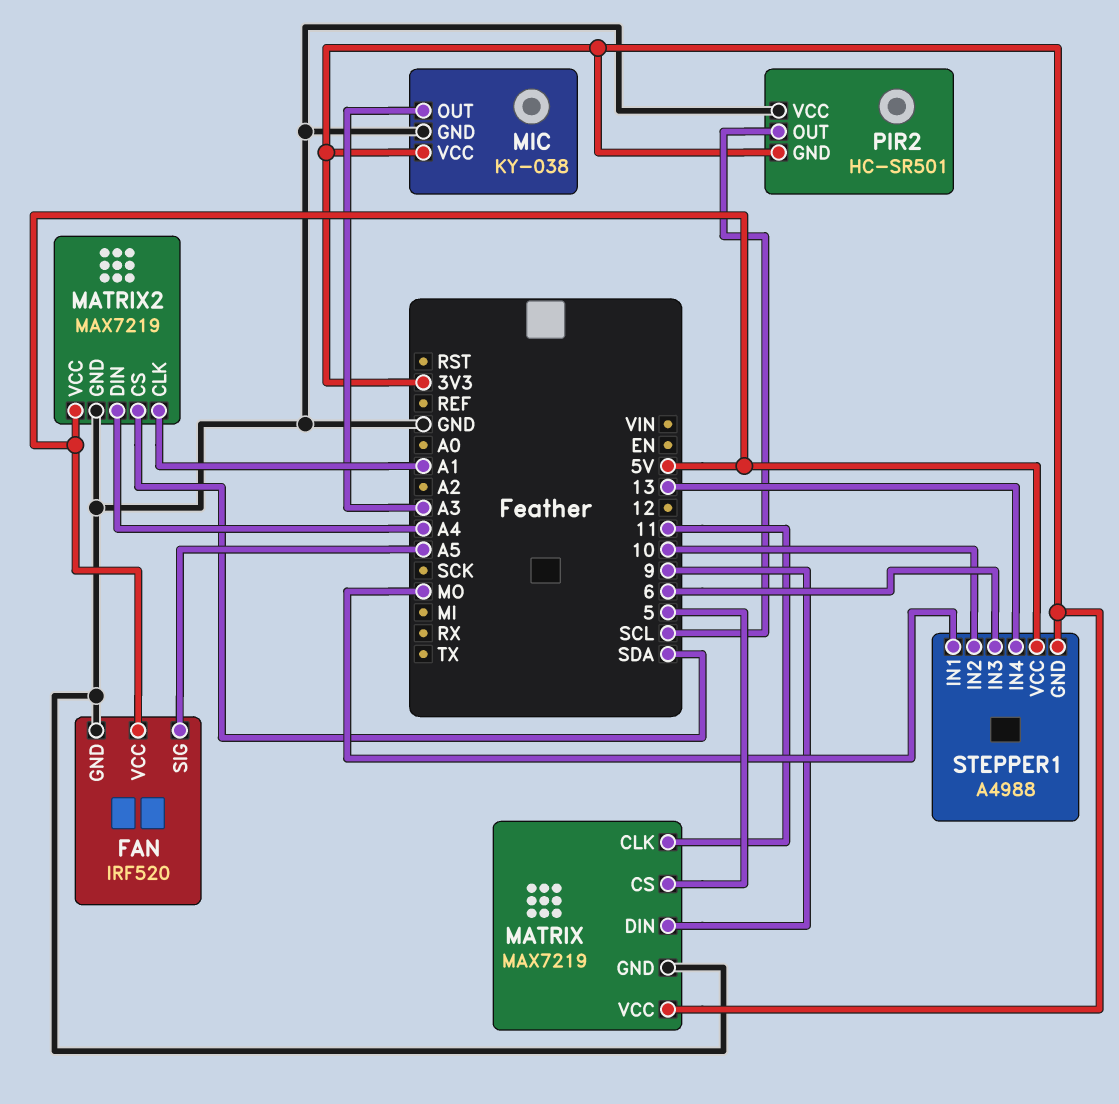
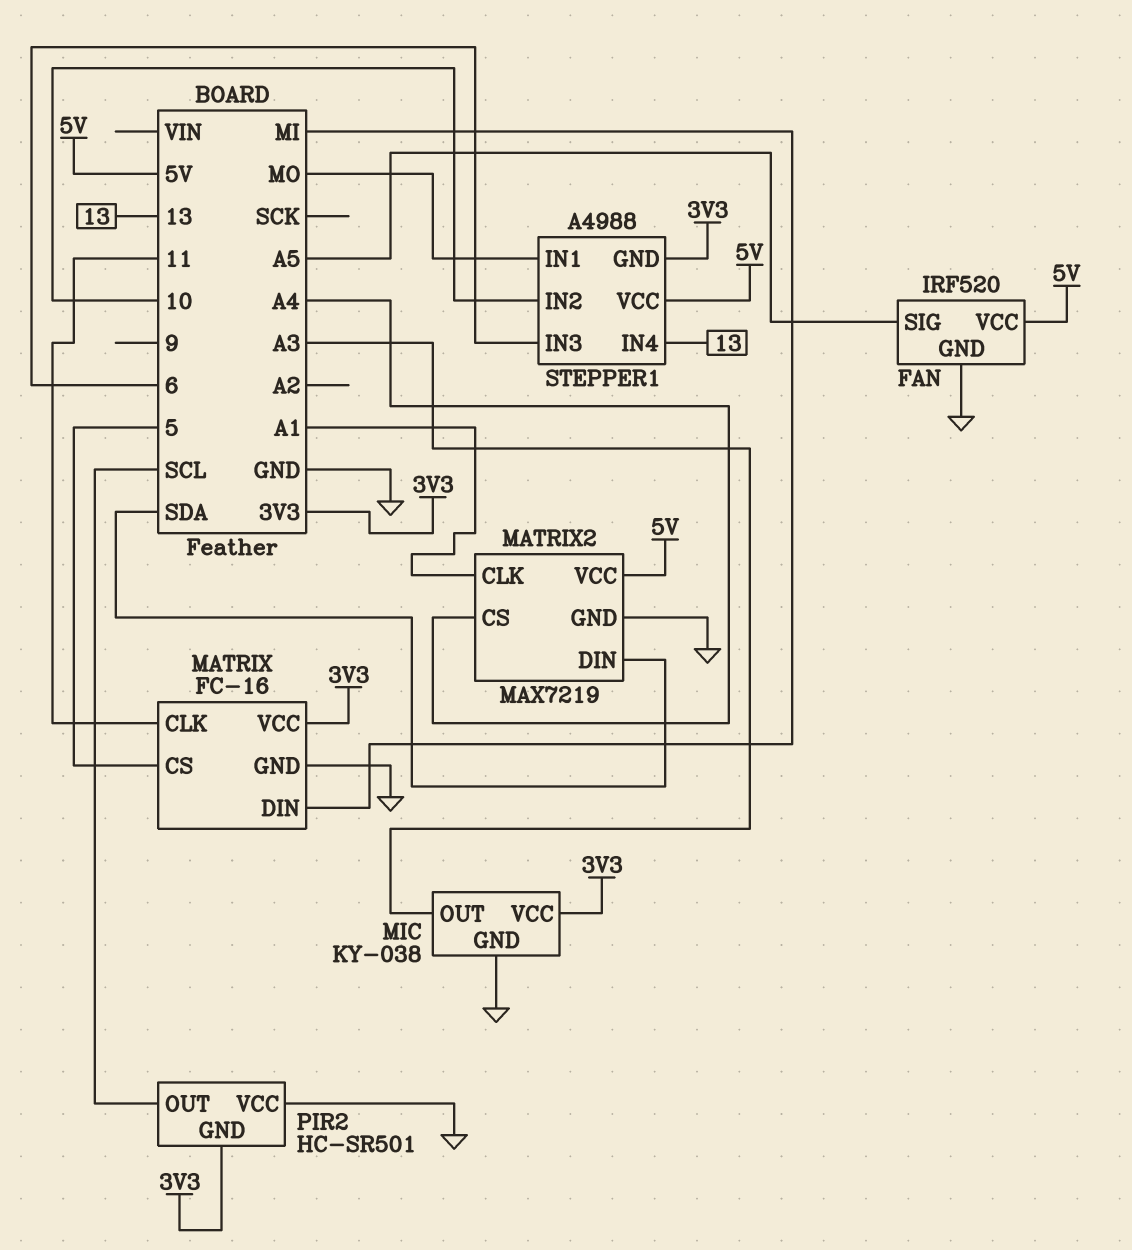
MATRIX: MAX7219 -> FC-16
MATRIX pin DIN: 9 -> MI
MATRIX2 pin CS: SDA -> A4
MATRIX2 pin DIN: A4 -> SDA

